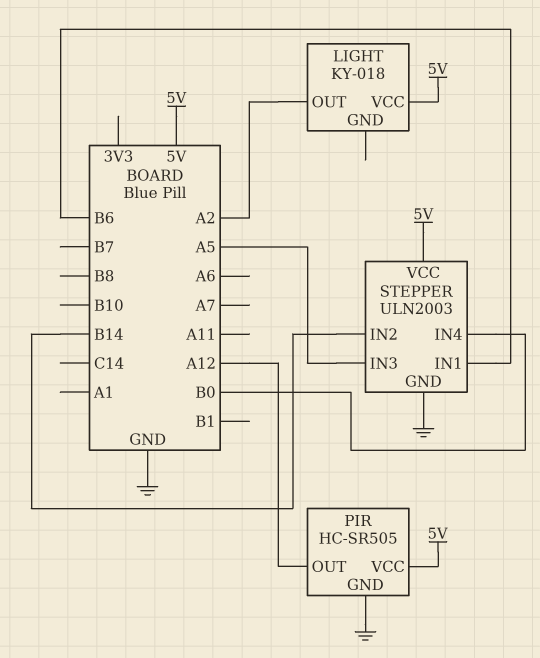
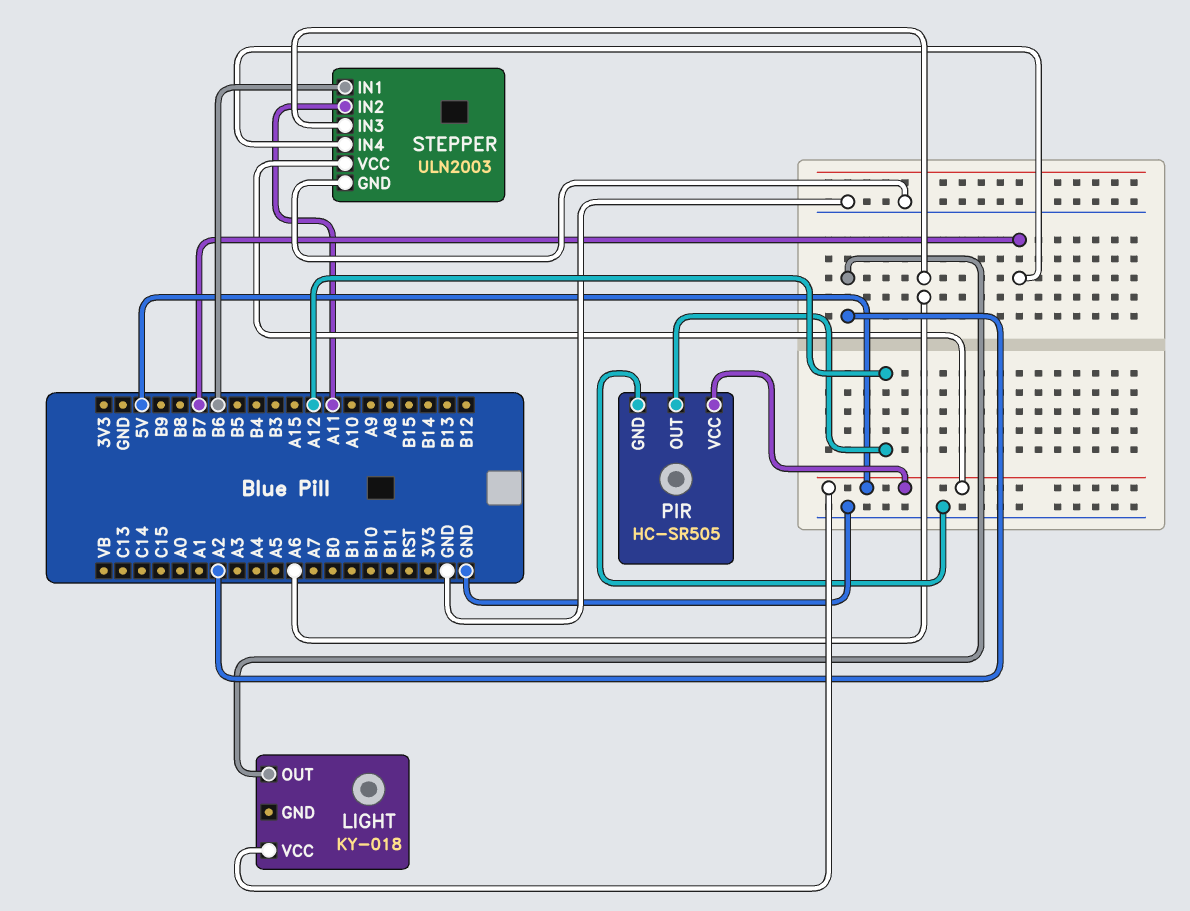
STEPPER pin IN2: B14 -> A11
STEPPER pin IN3: A5 -> A6
STEPPER pin IN4: B0 -> B7

